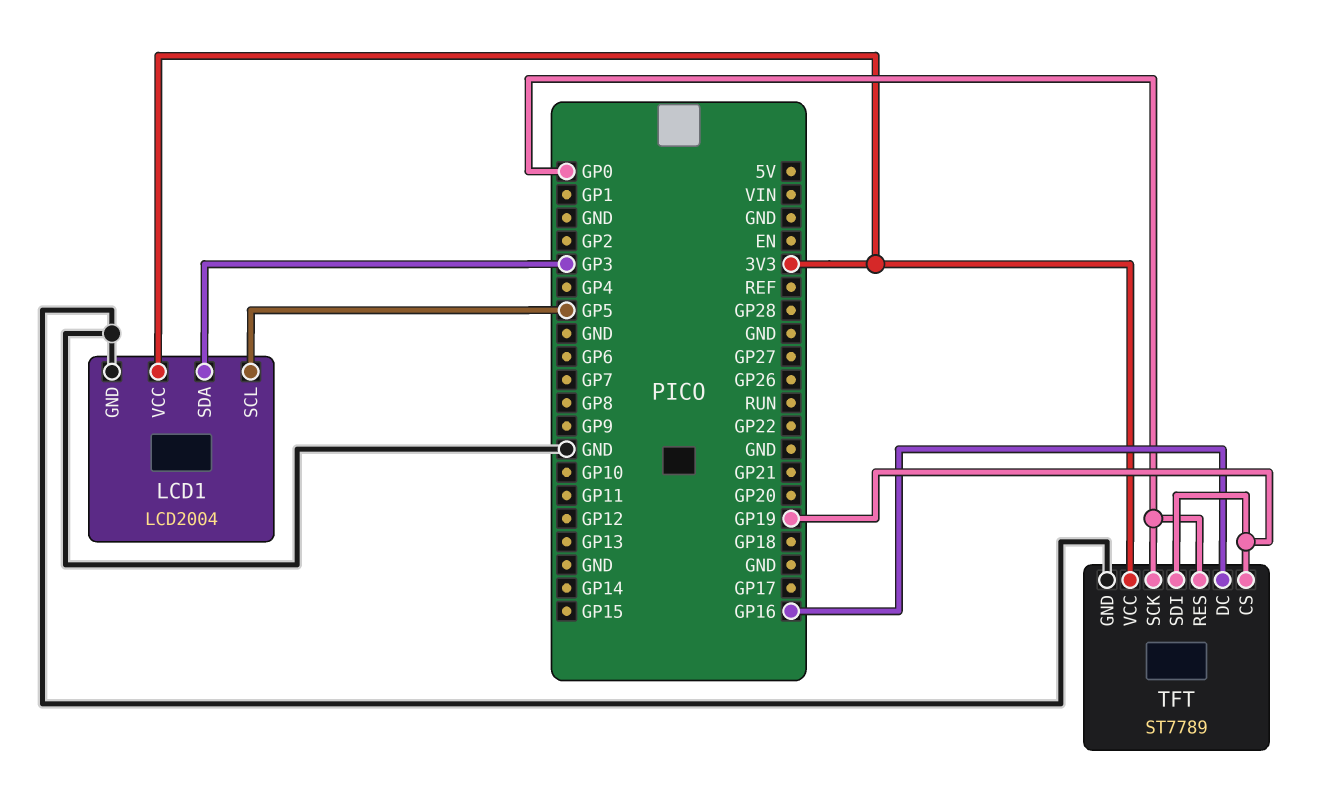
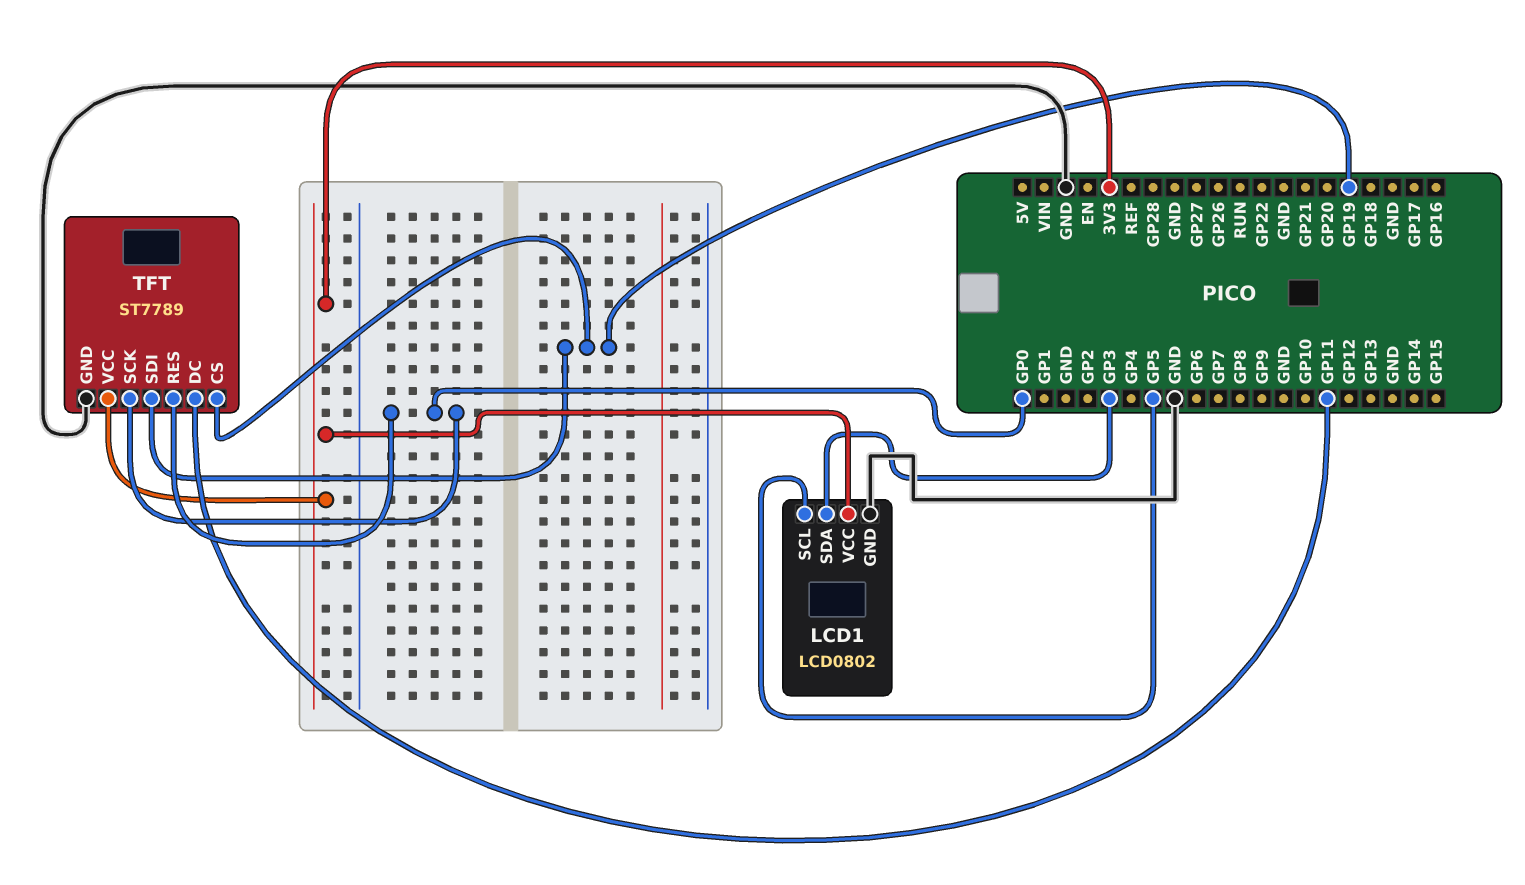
LCD1: LCD2004 -> LCD0802
TFT pin DC: GP16 -> GP11

